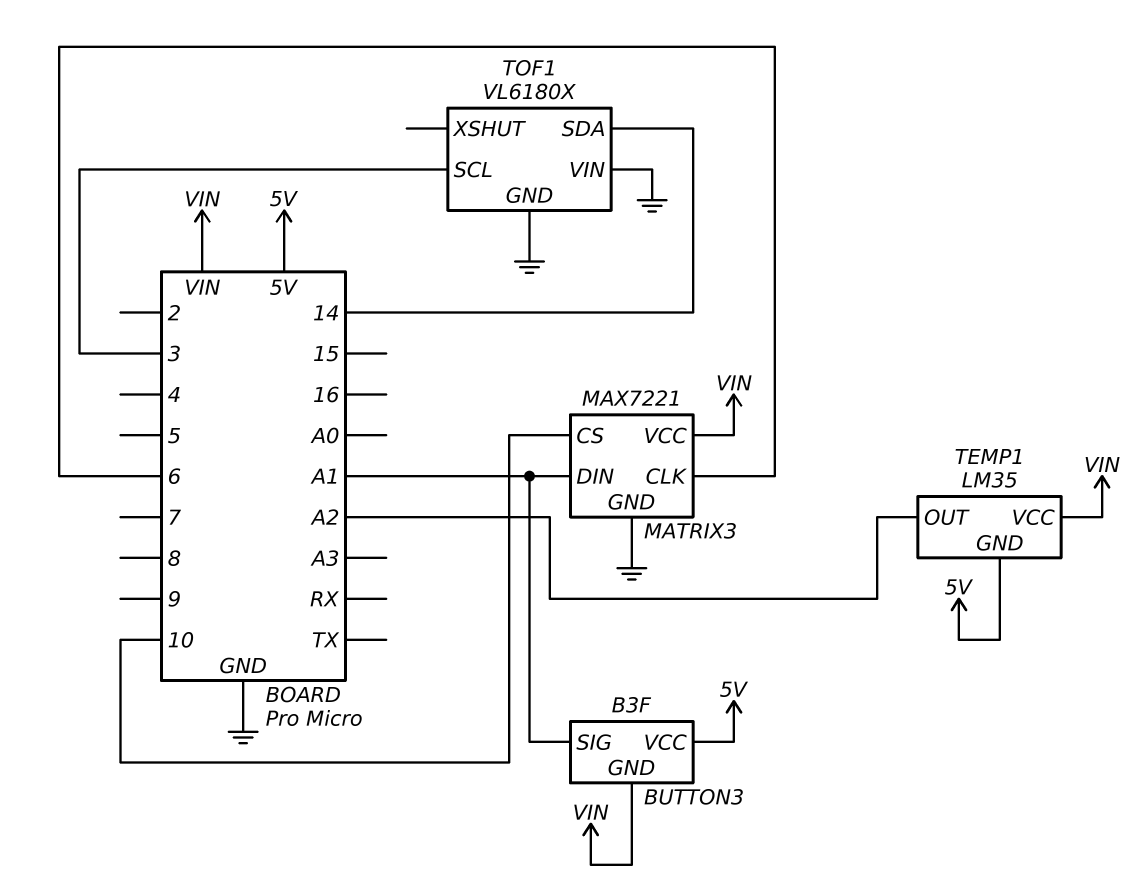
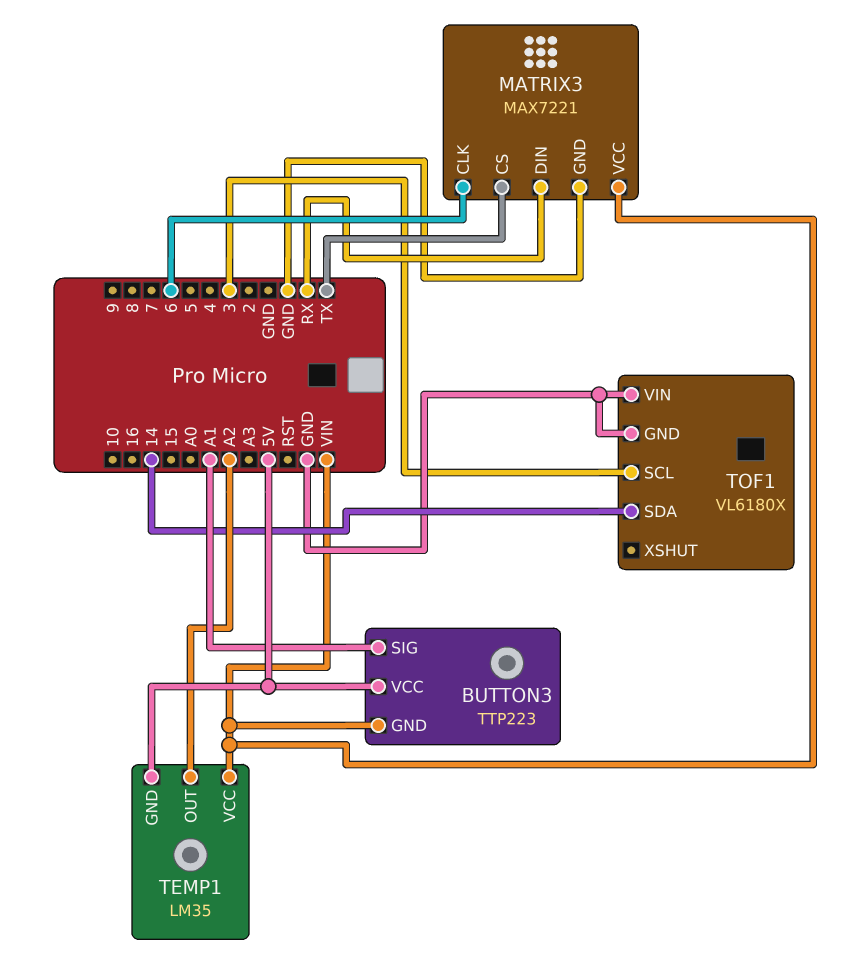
BUTTON3: B3F -> TTP223
MATRIX3 pin CS: 10 -> TX
MATRIX3 pin DIN: A1 -> RX

